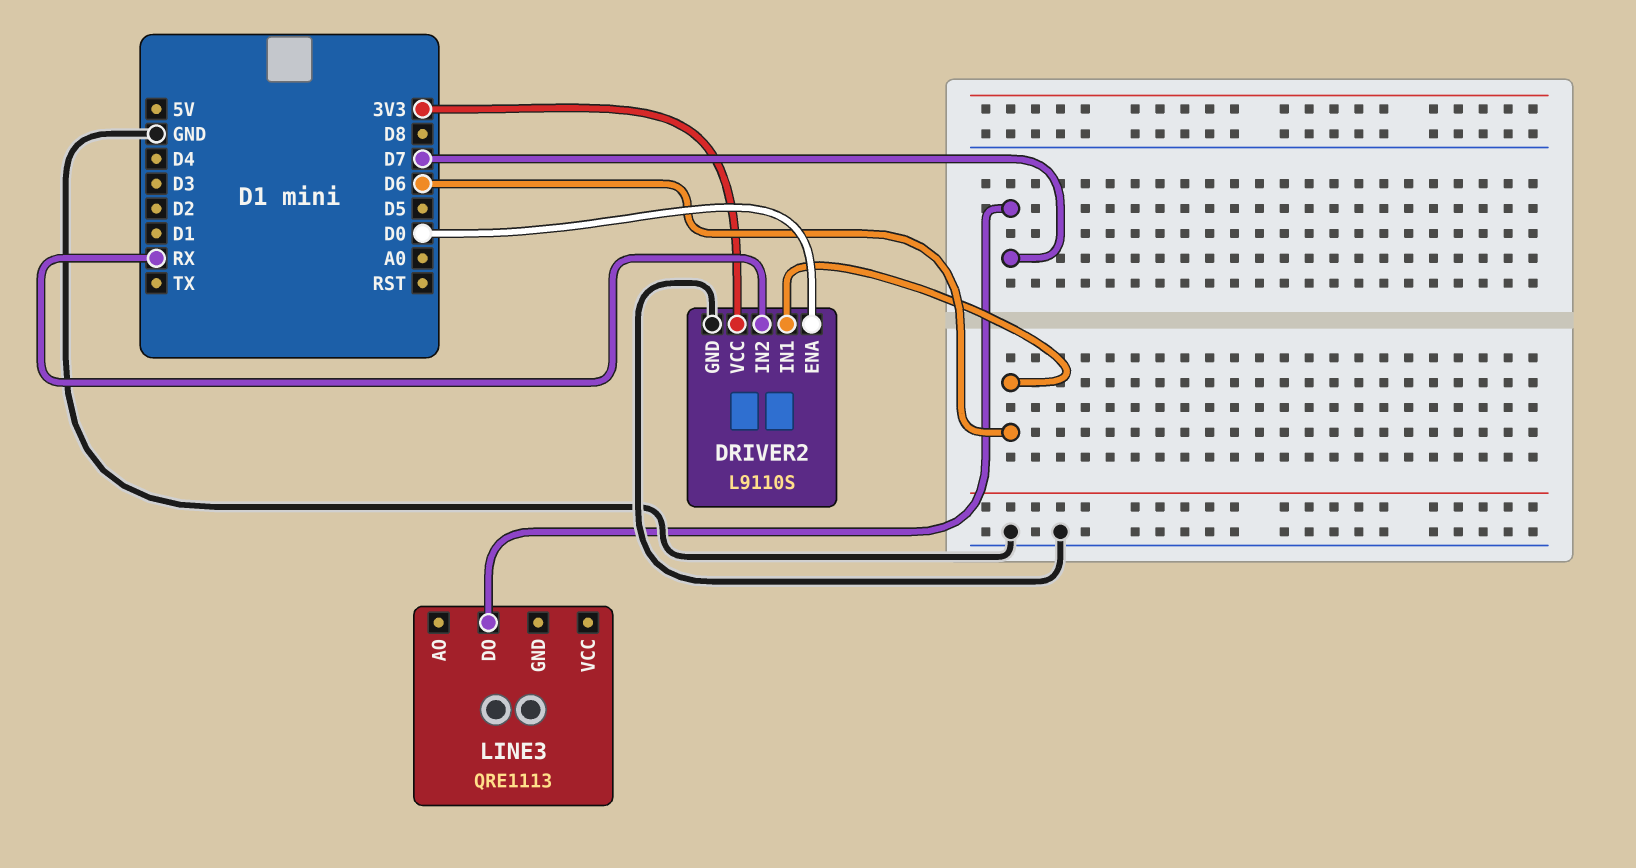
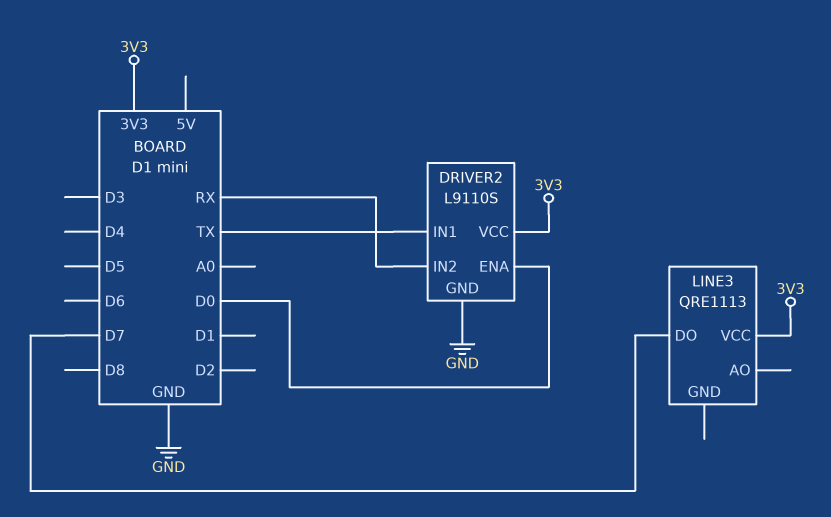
DRIVER2 pin IN1: D6 -> TX
LINE3 pin VCC: none -> 3V3

